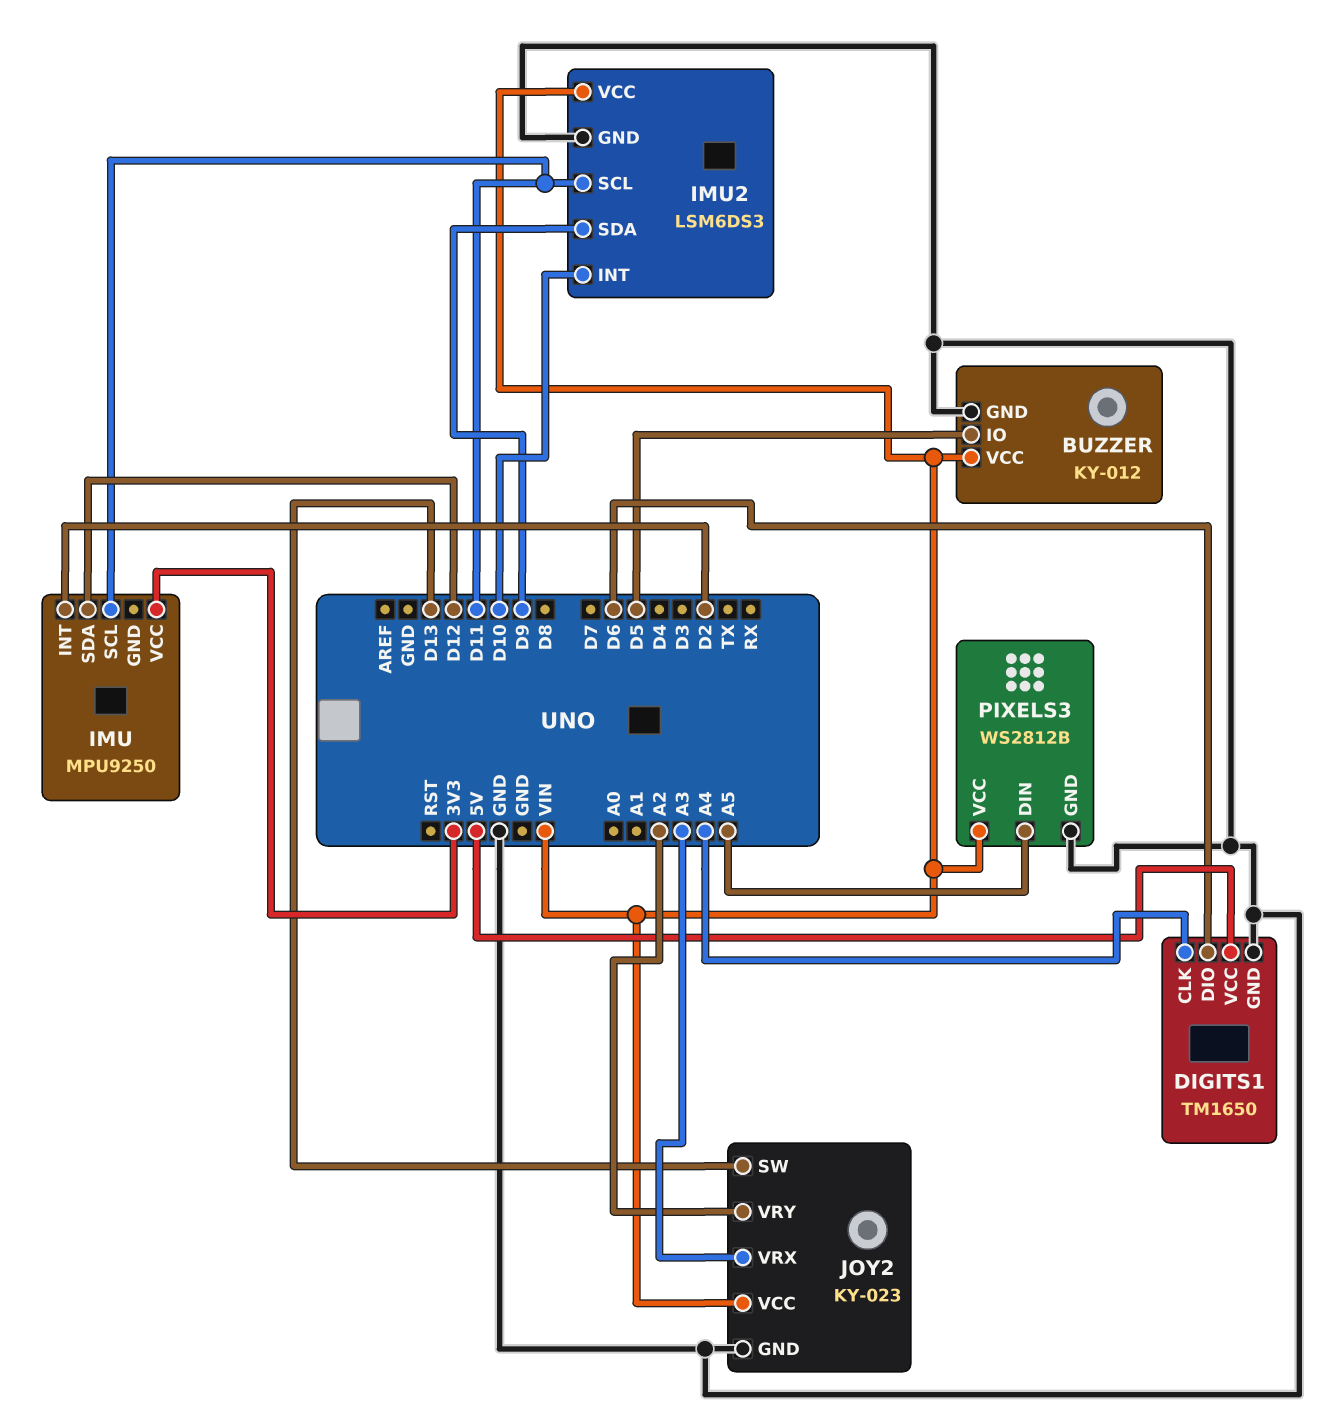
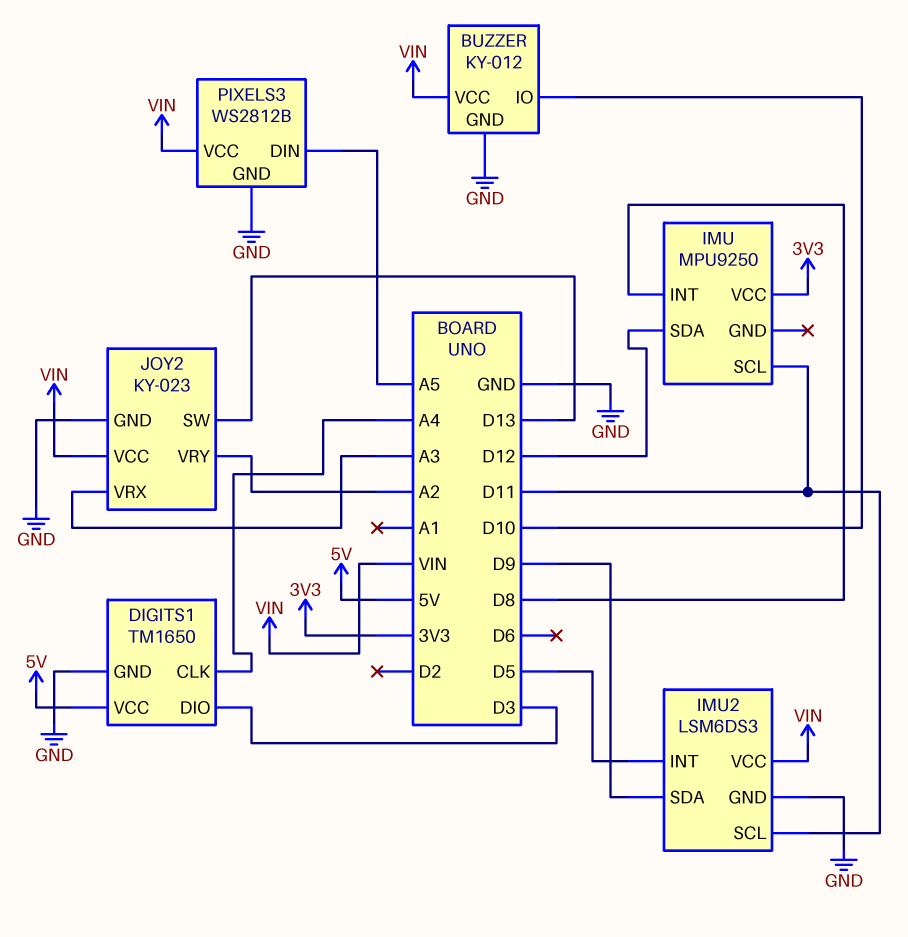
BUZZER pin IO: D5 -> D10
DIGITS1 pin DIO: D6 -> D3
IMU pin INT: D2 -> D8
IMU2 pin INT: D10 -> D5

